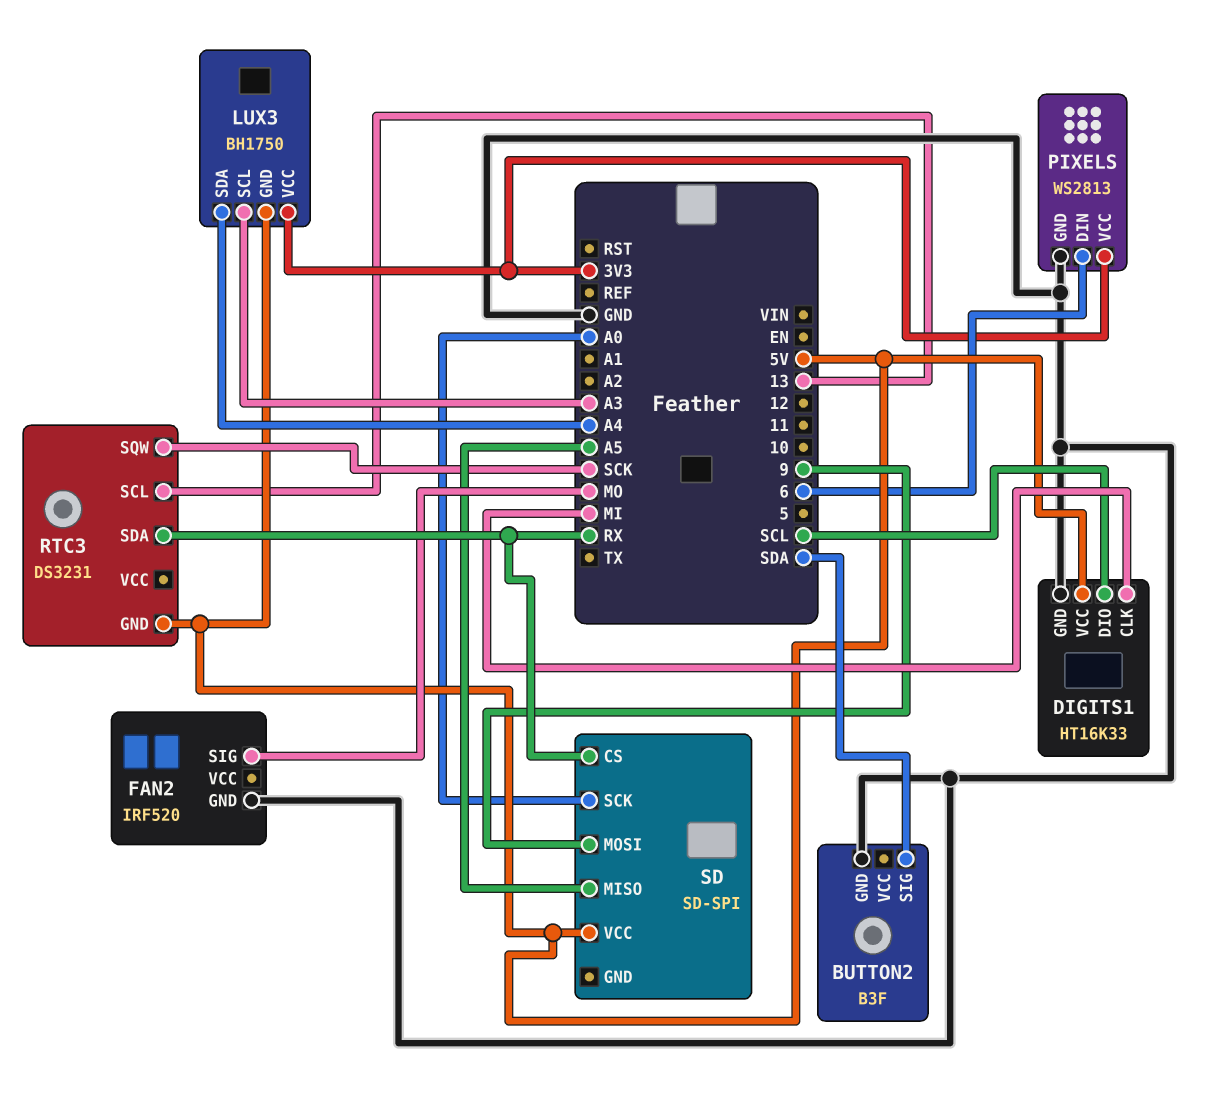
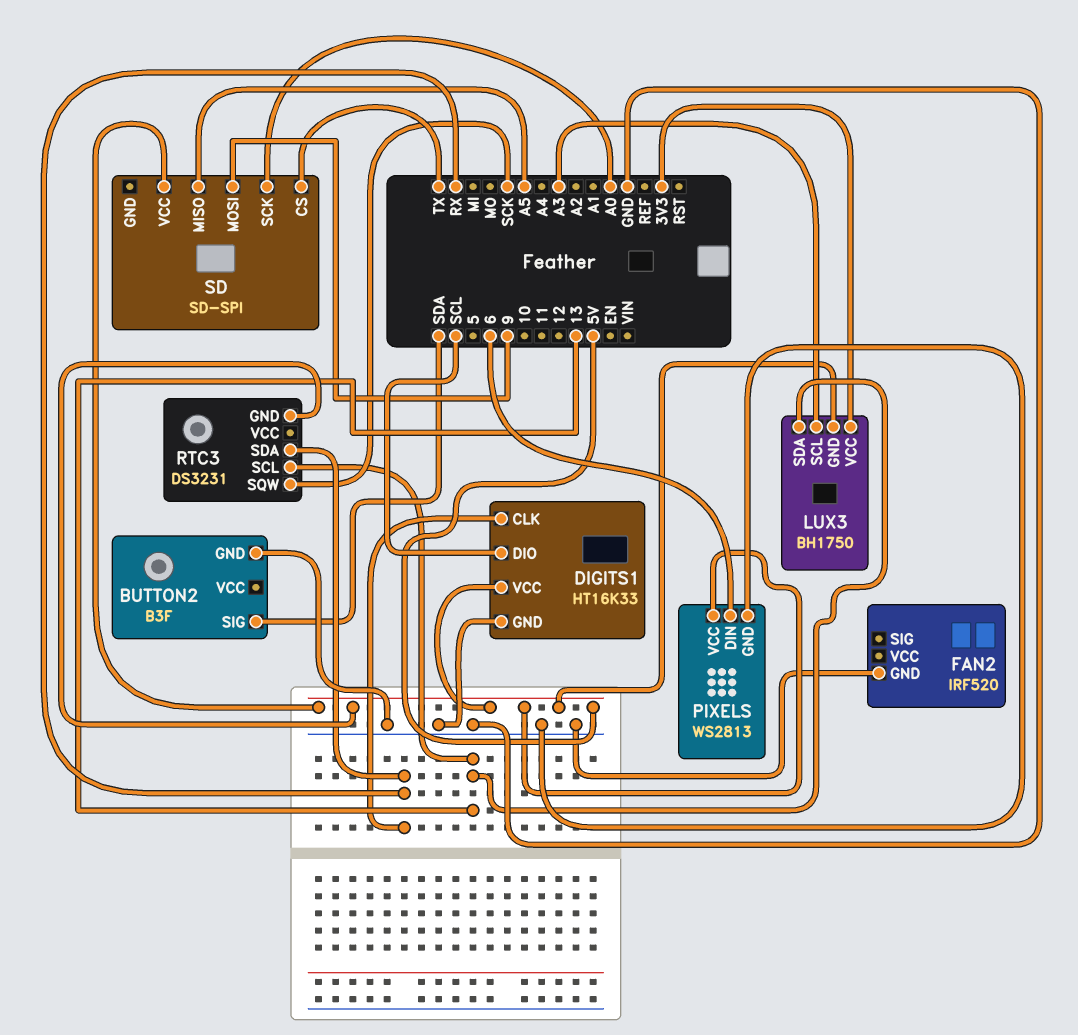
DIGITS1 pin CLK: MI -> RX
FAN2 pin SIG: MO -> none
LUX3 pin SDA: A4 -> 13
PIXELS pin VCC: 3V3 -> 5V
SD pin CS: RX -> TX

